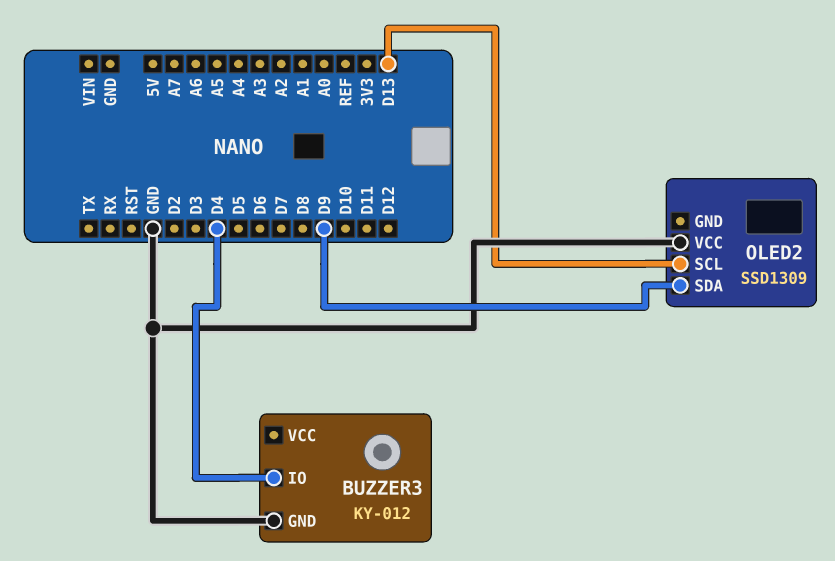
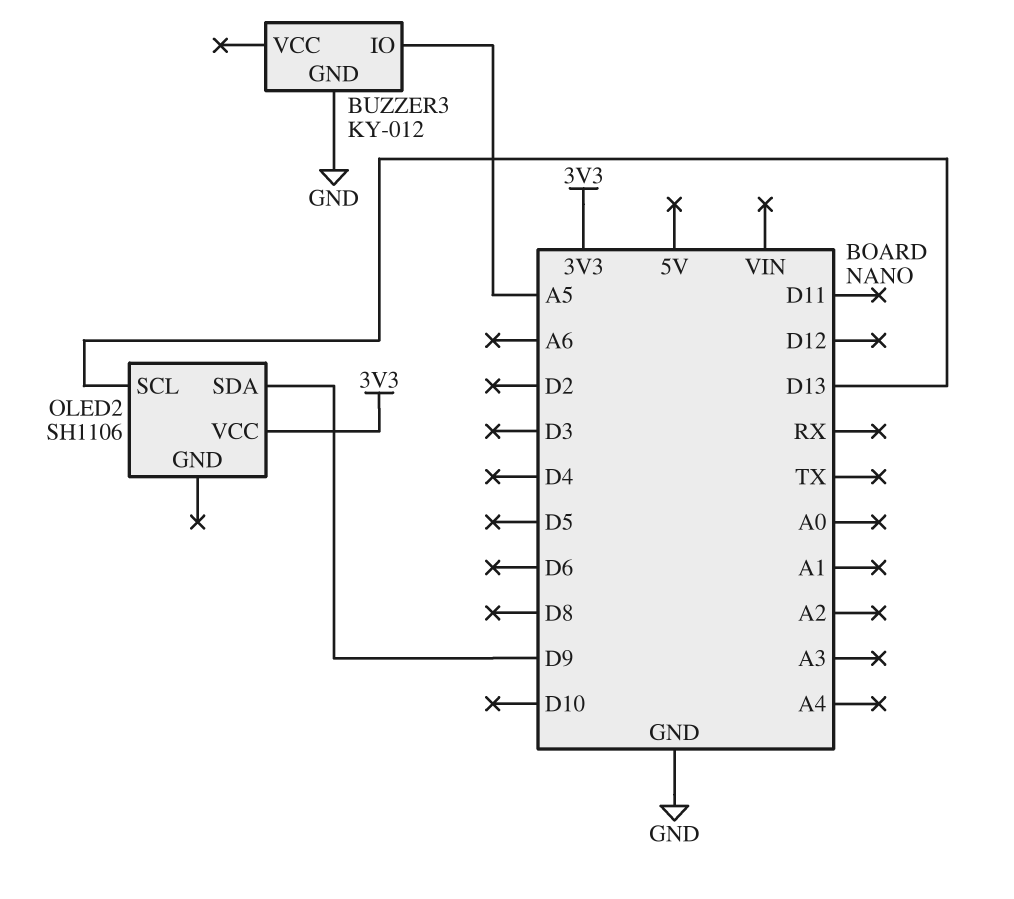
BUZZER3 pin IO: D4 -> A5
OLED2: SSD1309 -> SH1106
OLED2 pin VCC: GND -> 3V3

